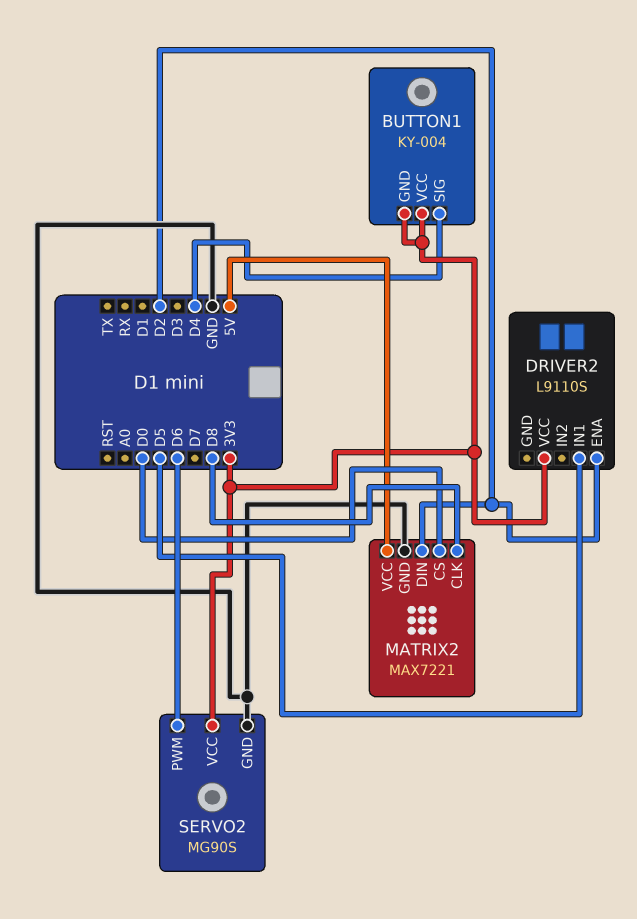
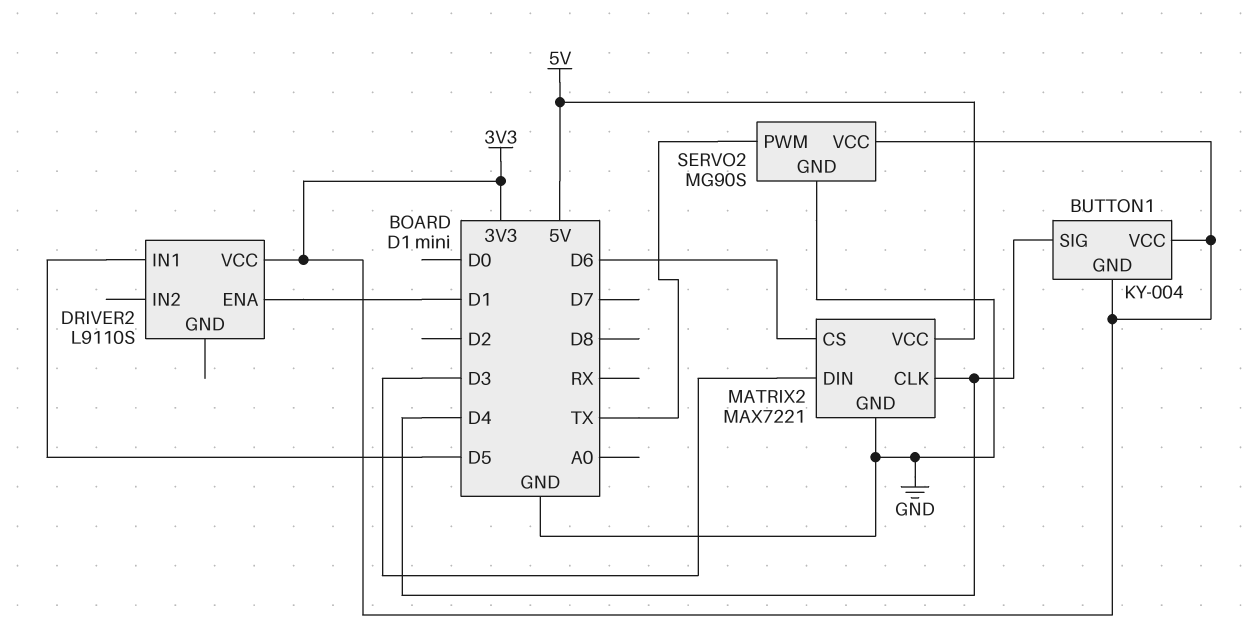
DRIVER2 pin ENA: D2 -> D1
MATRIX2 pin CLK: D8 -> D4
MATRIX2 pin CS: D0 -> D6
MATRIX2 pin DIN: D2 -> D3
SERVO2 pin PWM: D6 -> TX

